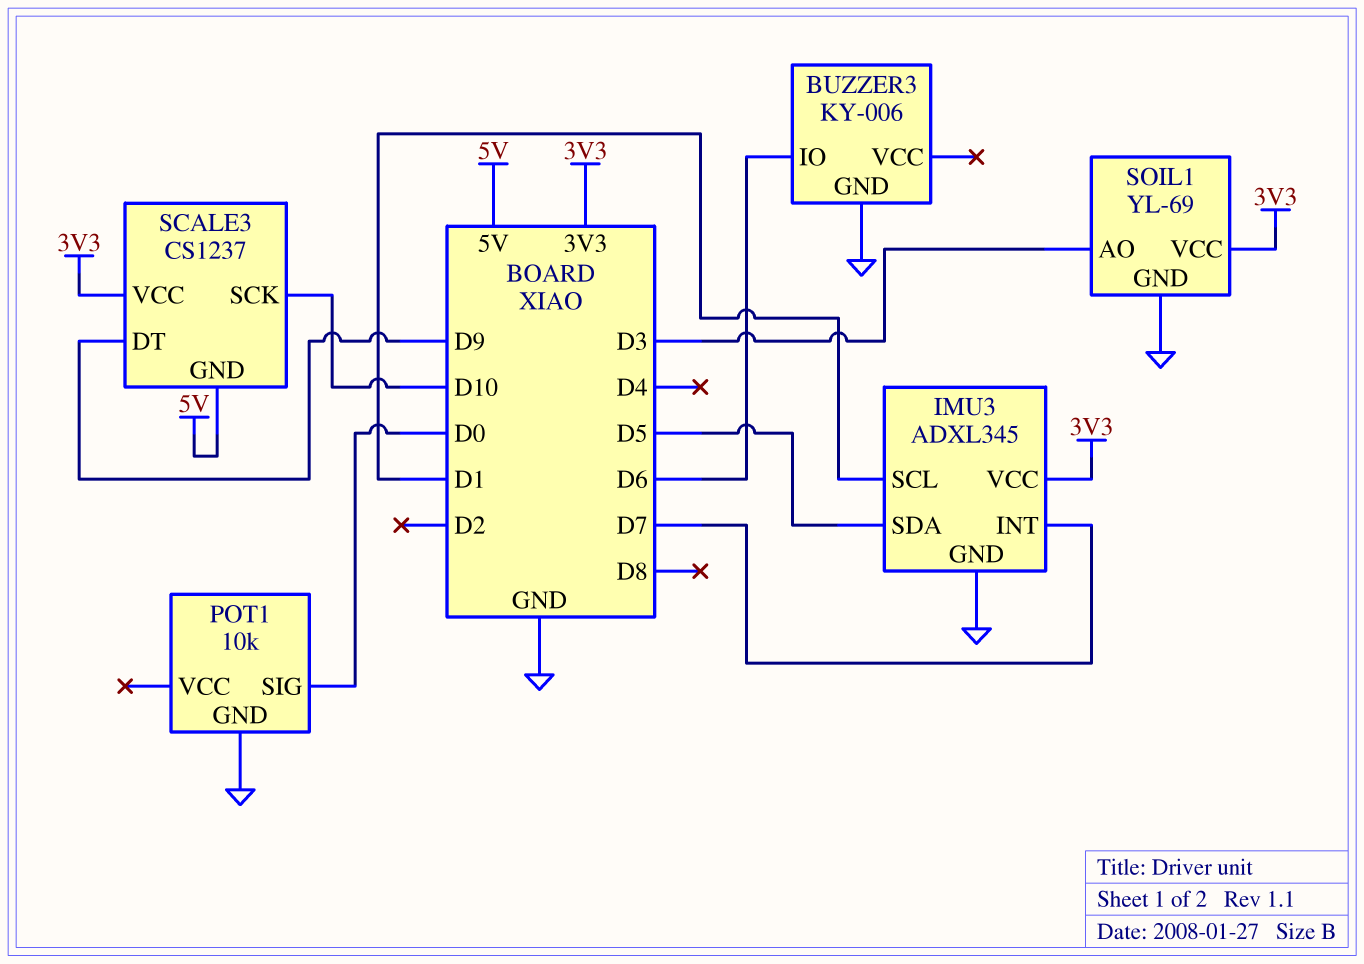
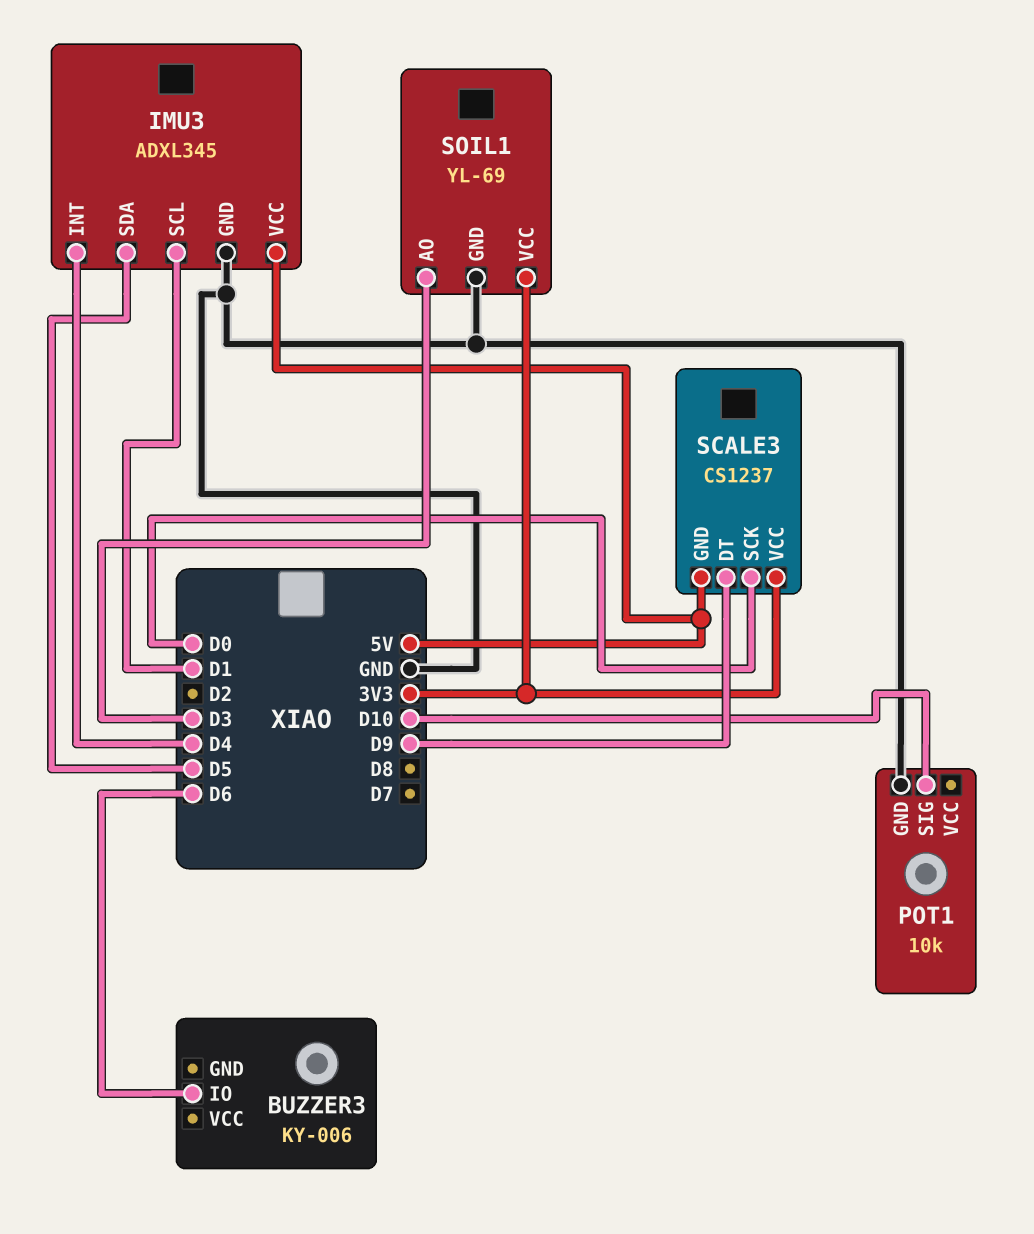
BUZZER3 pin GND: GND -> none
IMU3 pin INT: D7 -> D4
IMU3 pin VCC: 3V3 -> 5V
POT1 pin SIG: D0 -> D10
SCALE3 pin SCK: D10 -> D0

